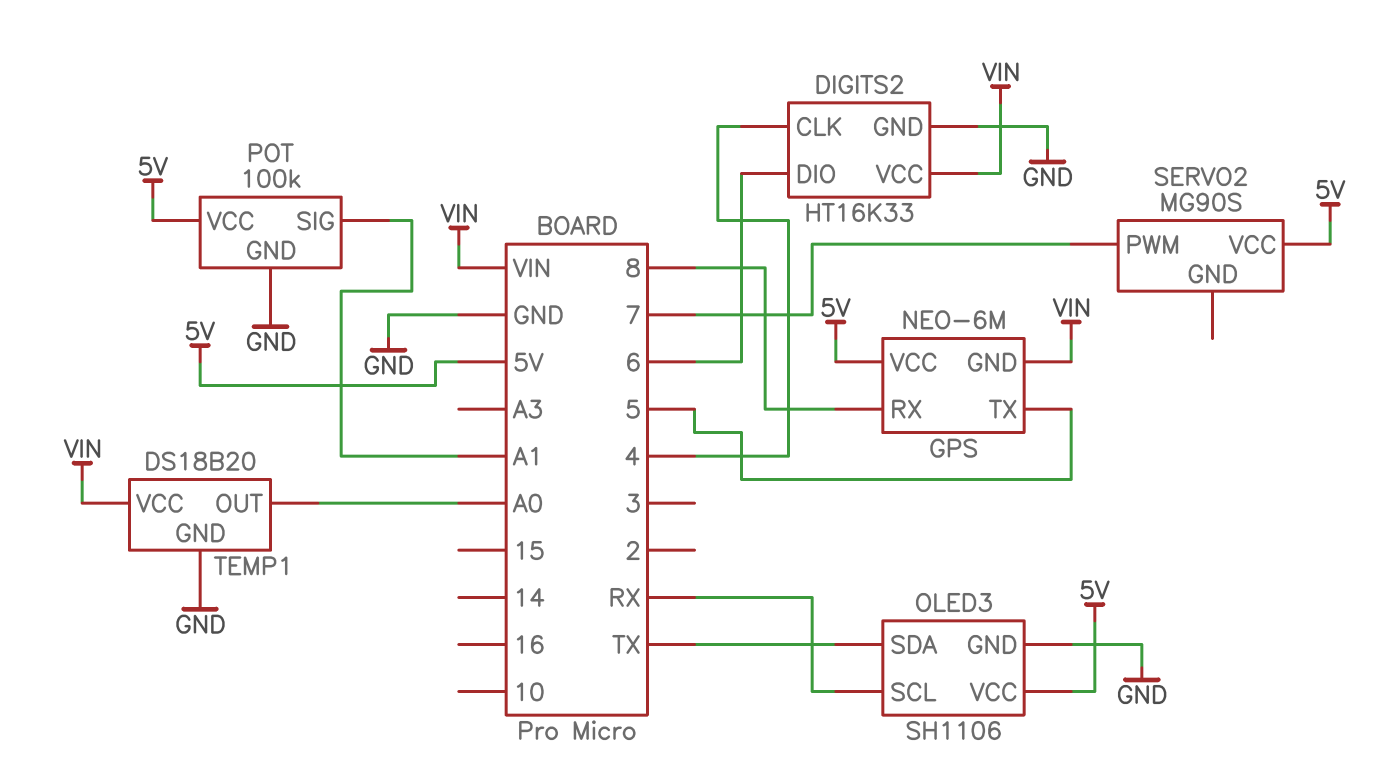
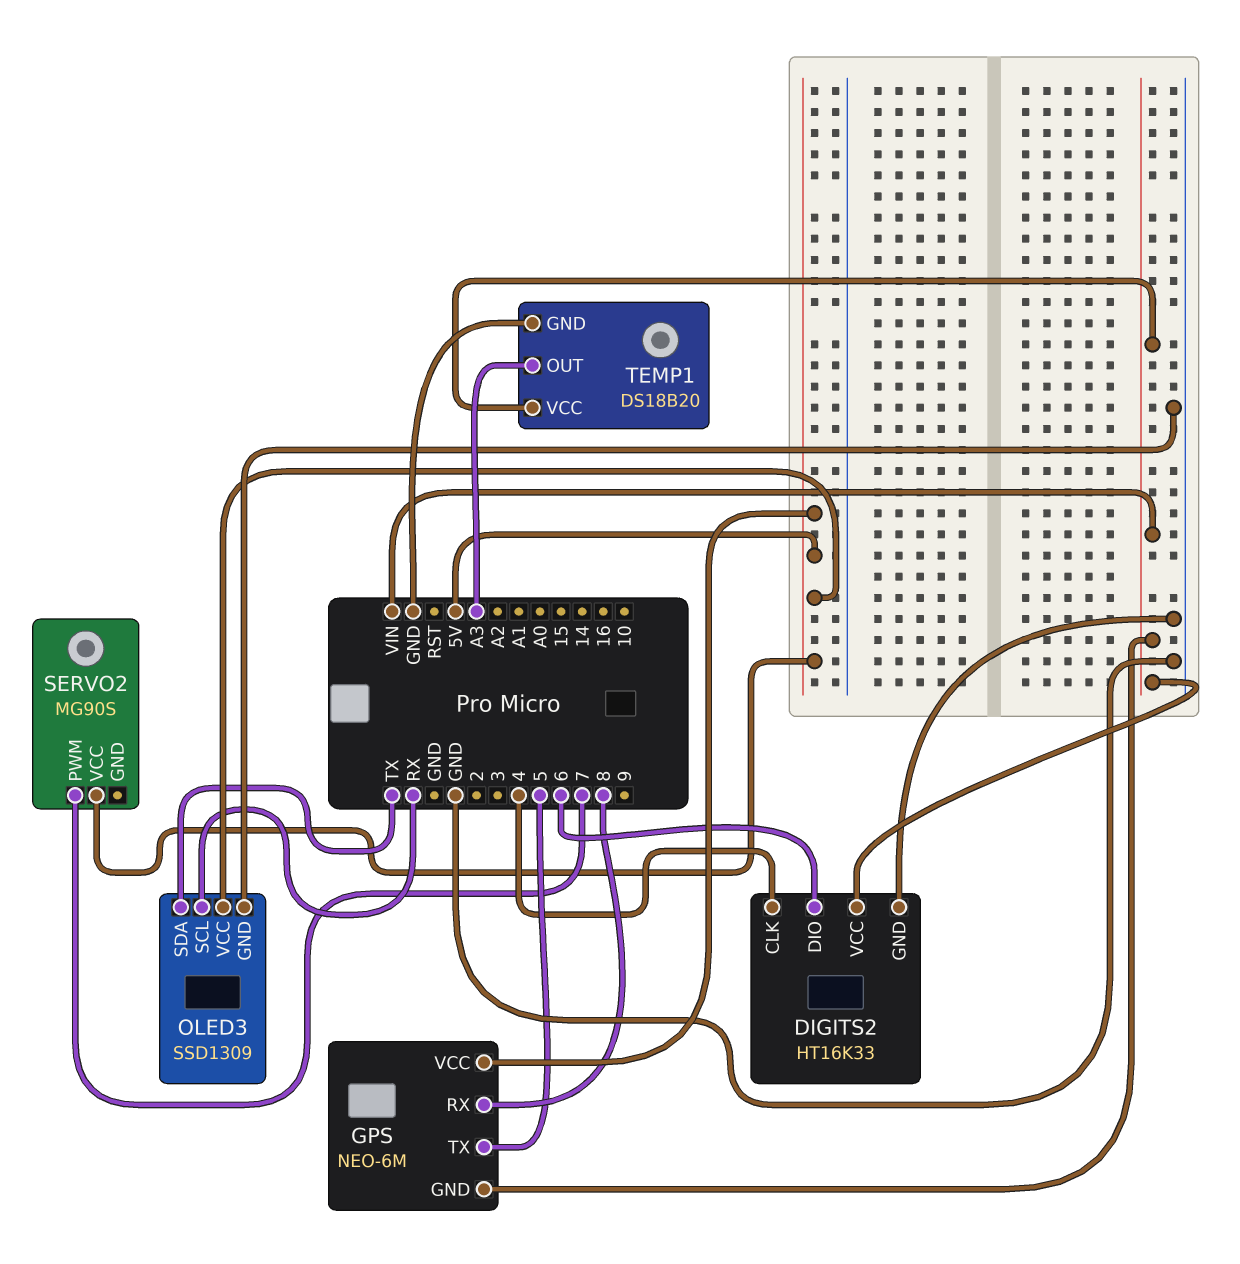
OLED3: SH1106 -> SSD1309
POT: 100k -> none
POT pin GND: GND -> none
POT pin SIG: A1 -> none
POT pin VCC: 5V -> none
TEMP1 pin OUT: A0 -> A3

